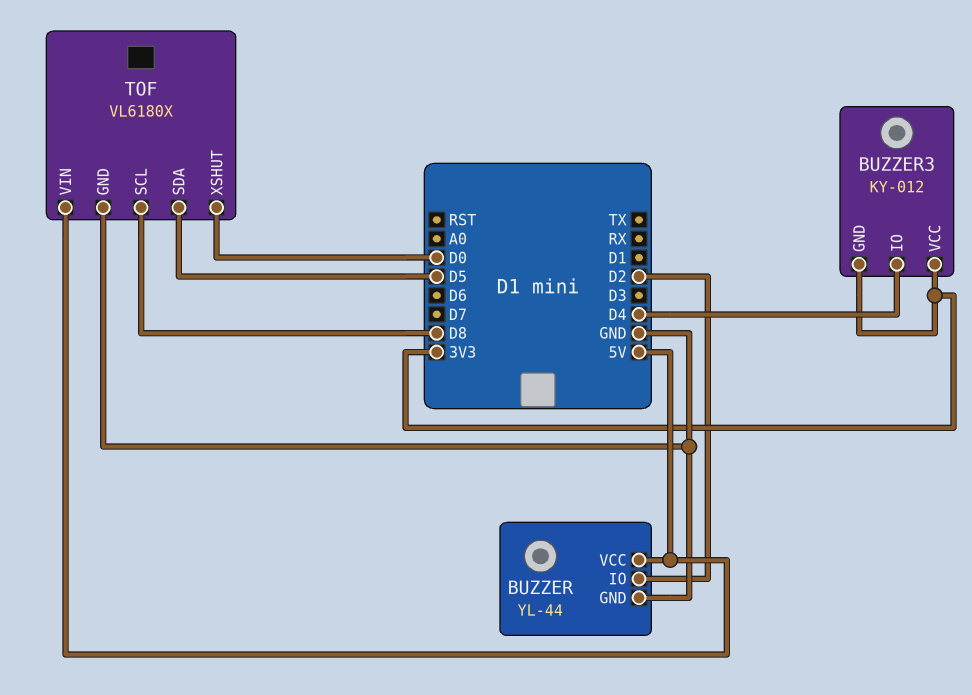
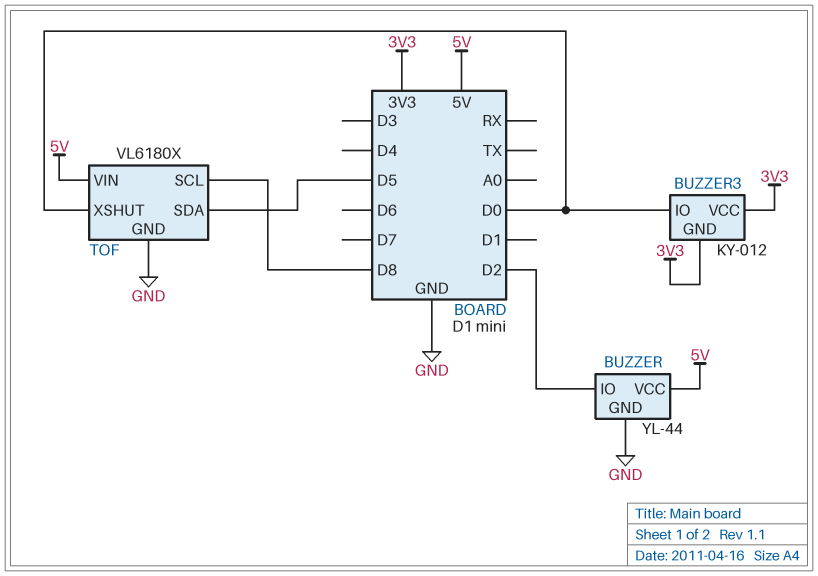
BUZZER3 pin IO: D4 -> D0

